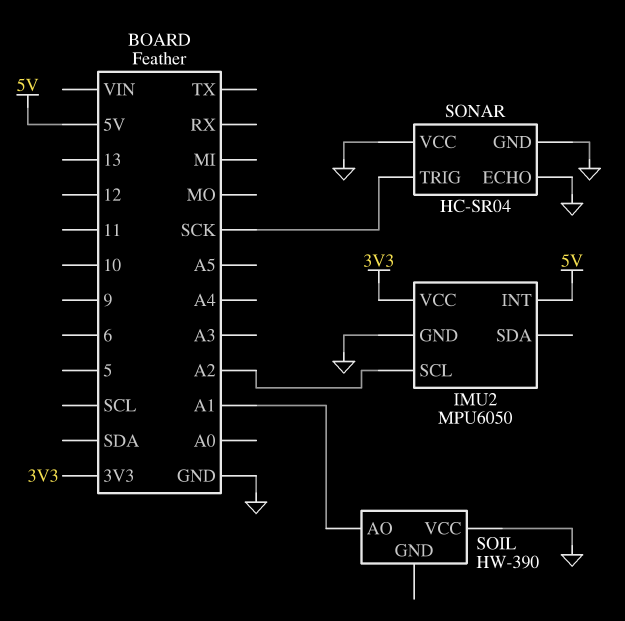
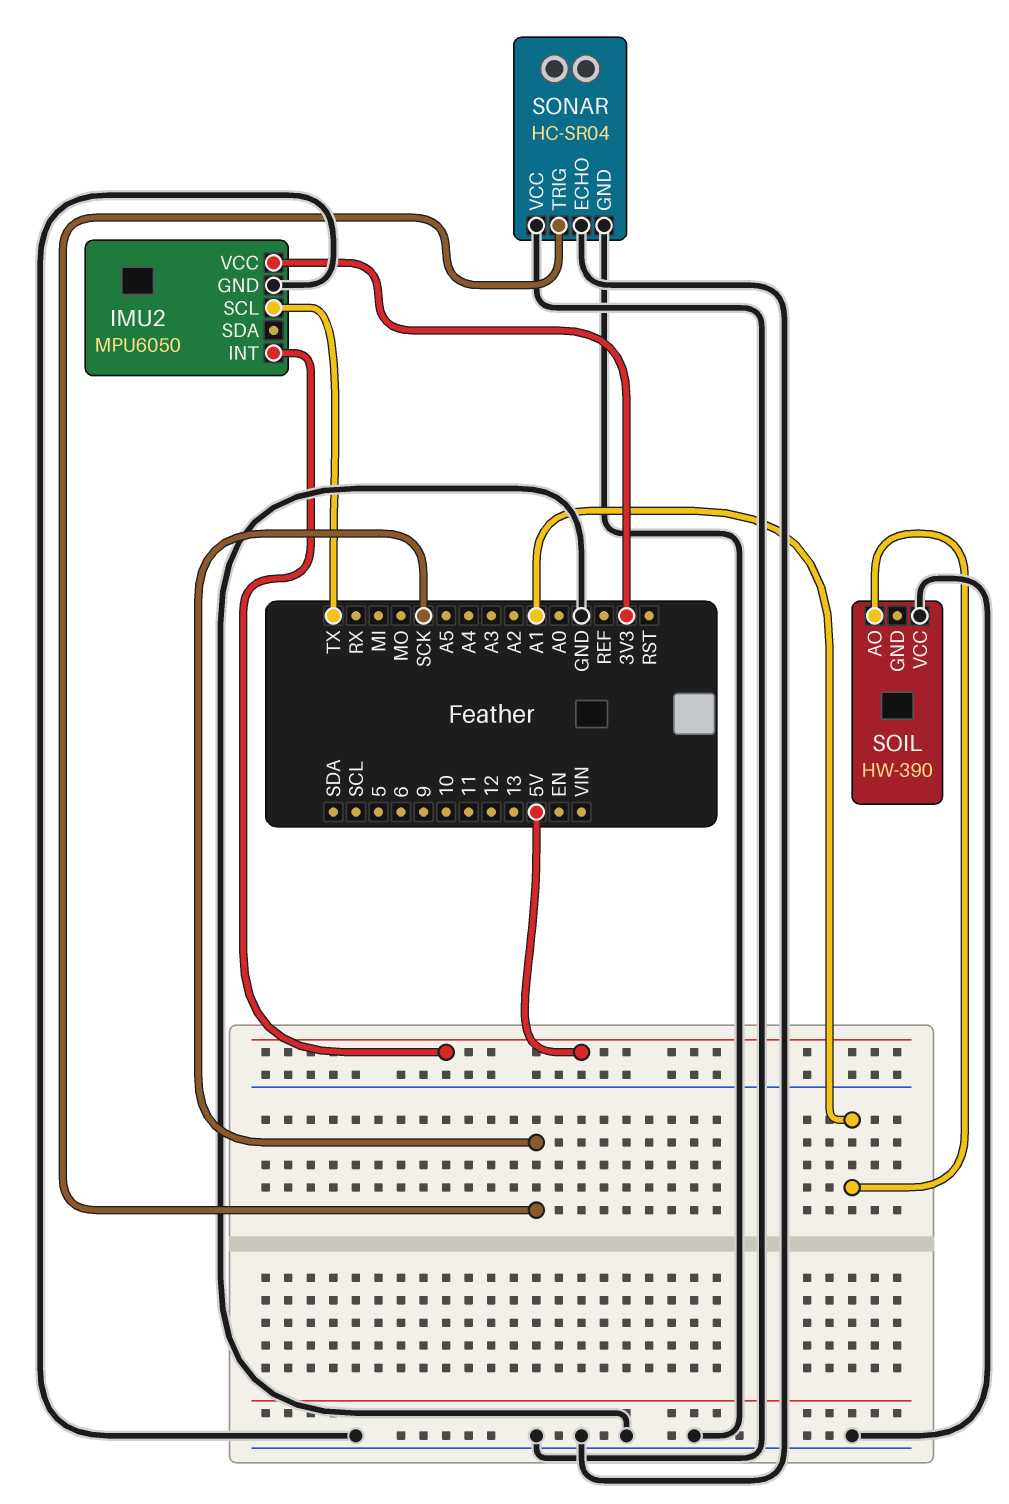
IMU2 pin SCL: A2 -> TX

